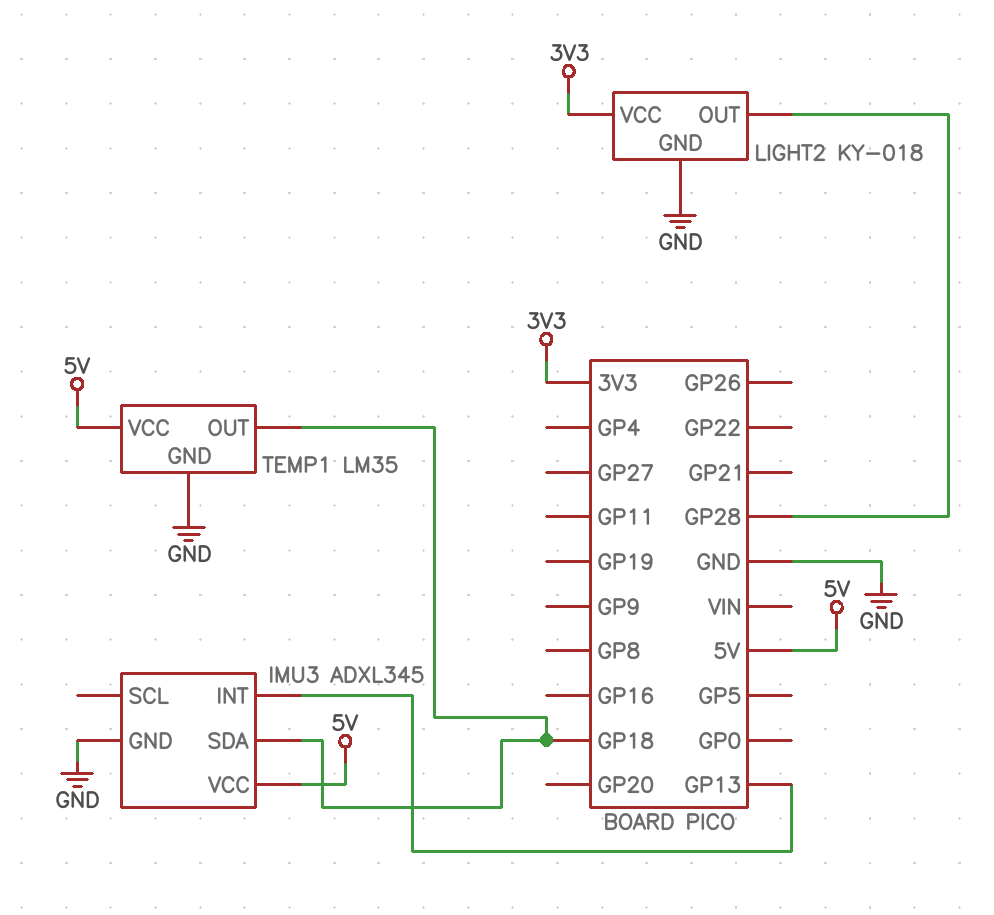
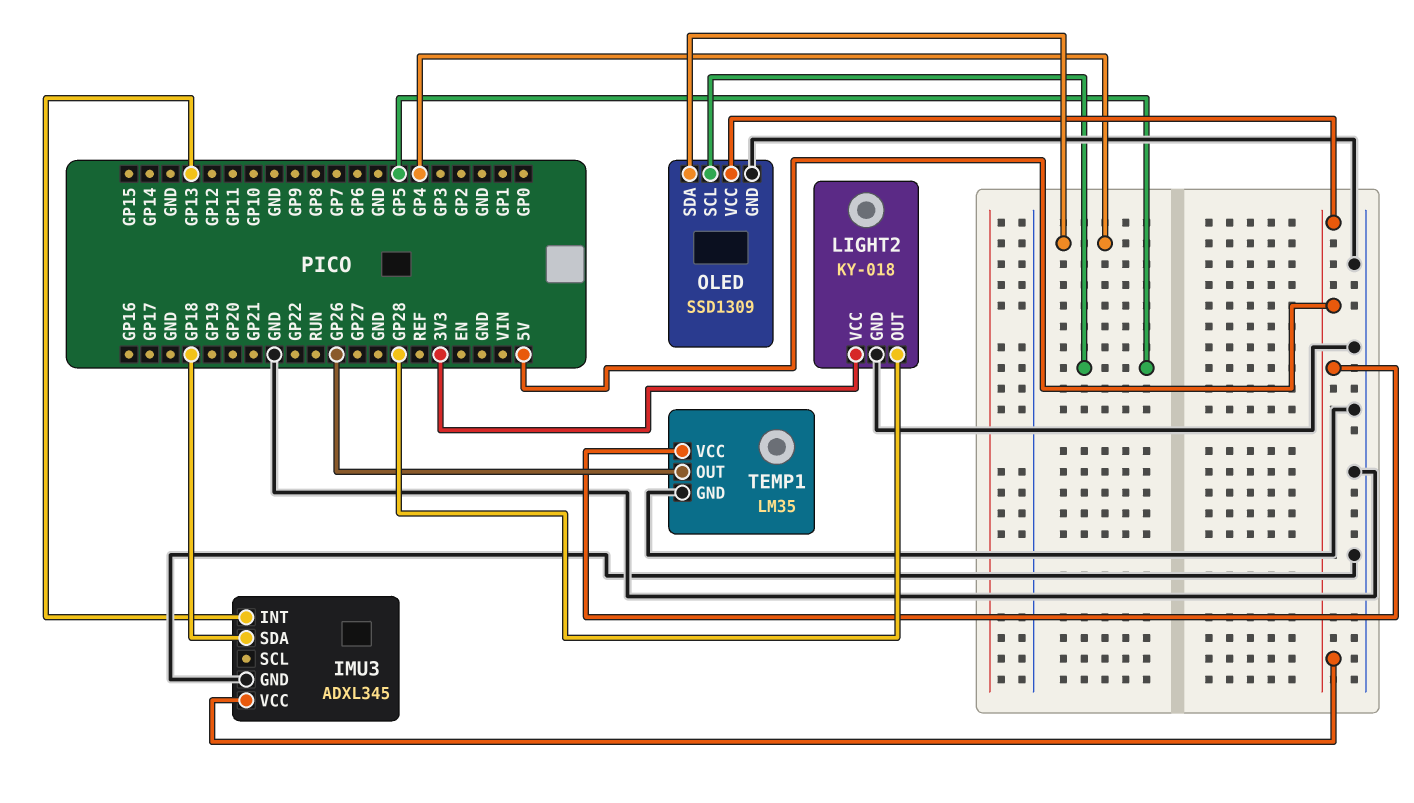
OLED: none -> SSD1309
OLED pin GND: none -> GND
OLED pin SCL: none -> GP5
OLED pin SDA: none -> GP4
OLED pin VCC: none -> 5V
TEMP1 pin OUT: GP18 -> GP26

